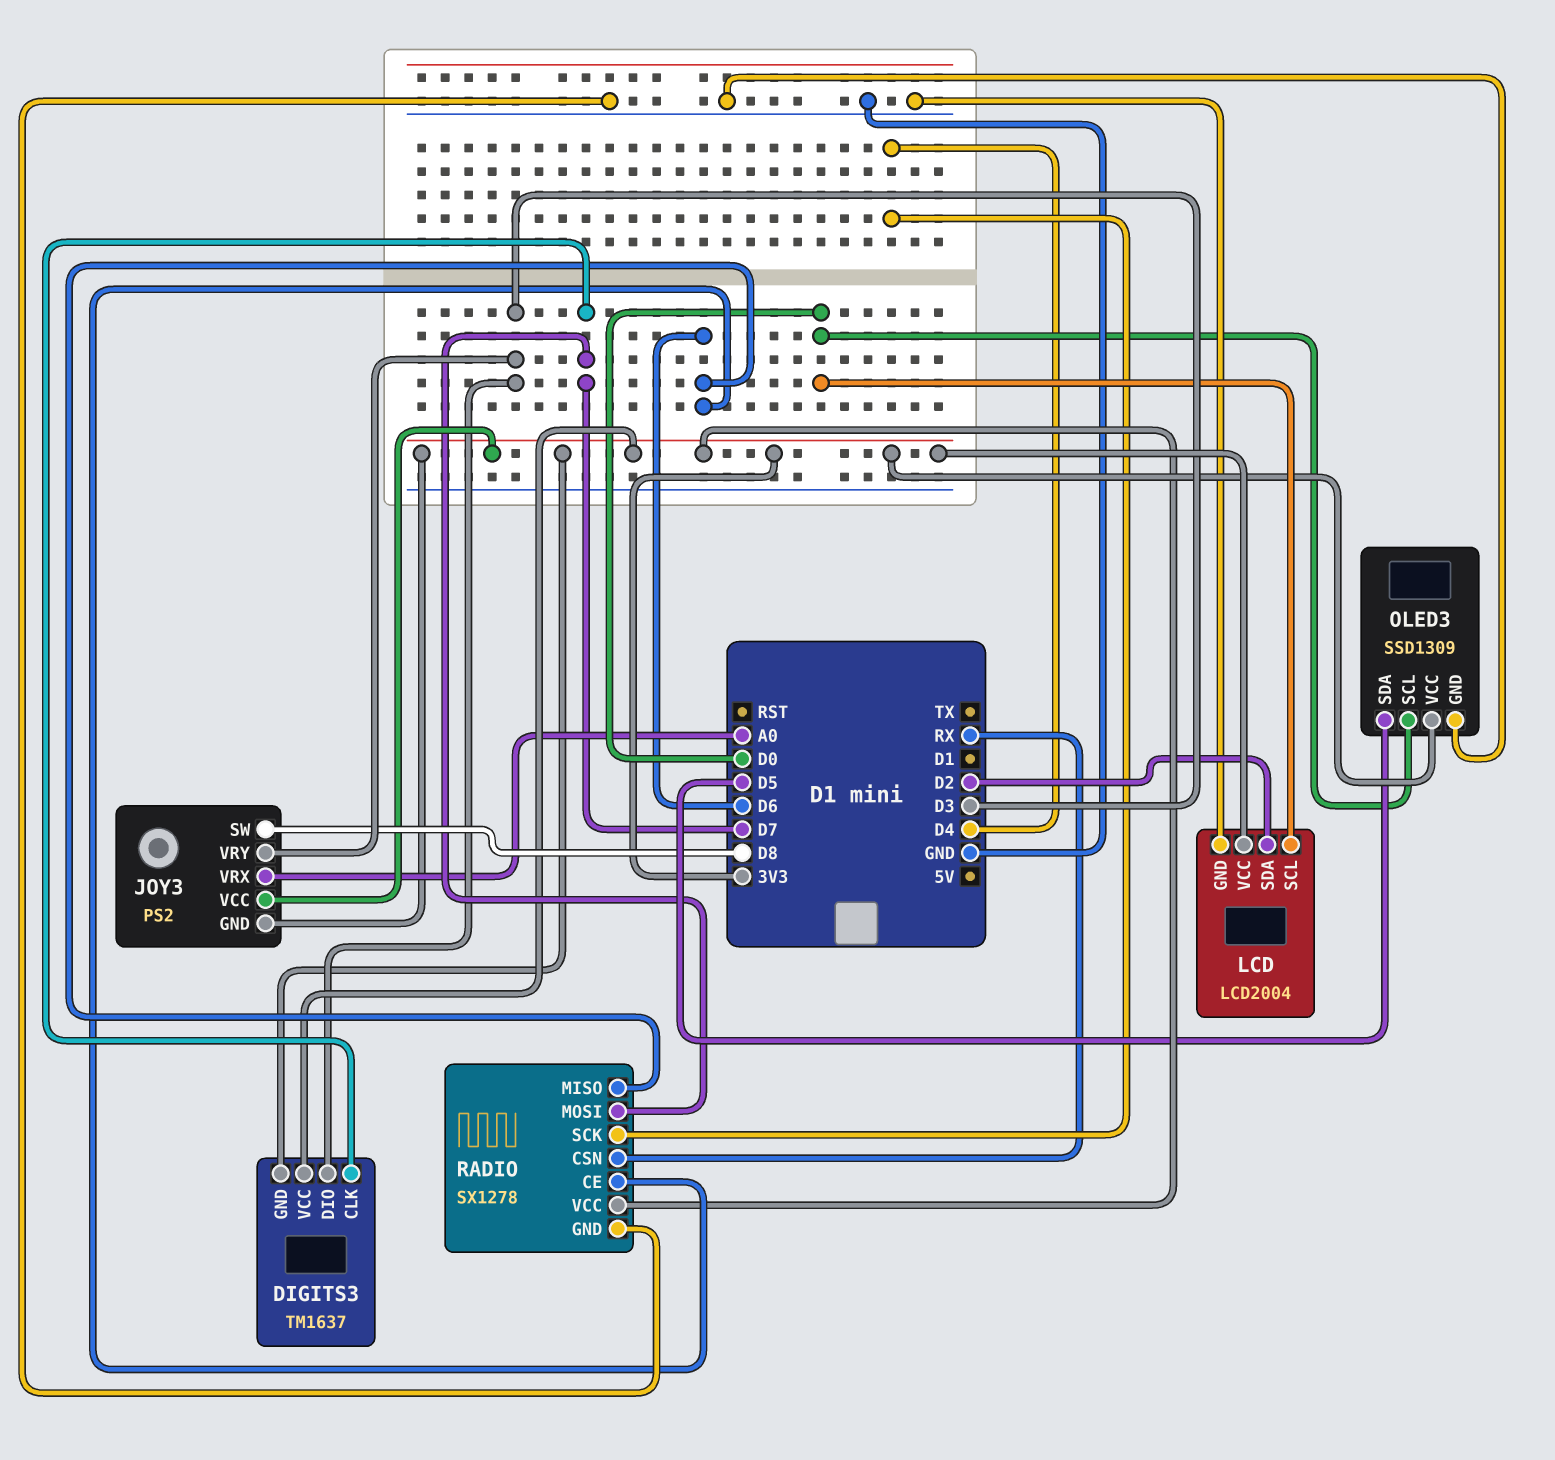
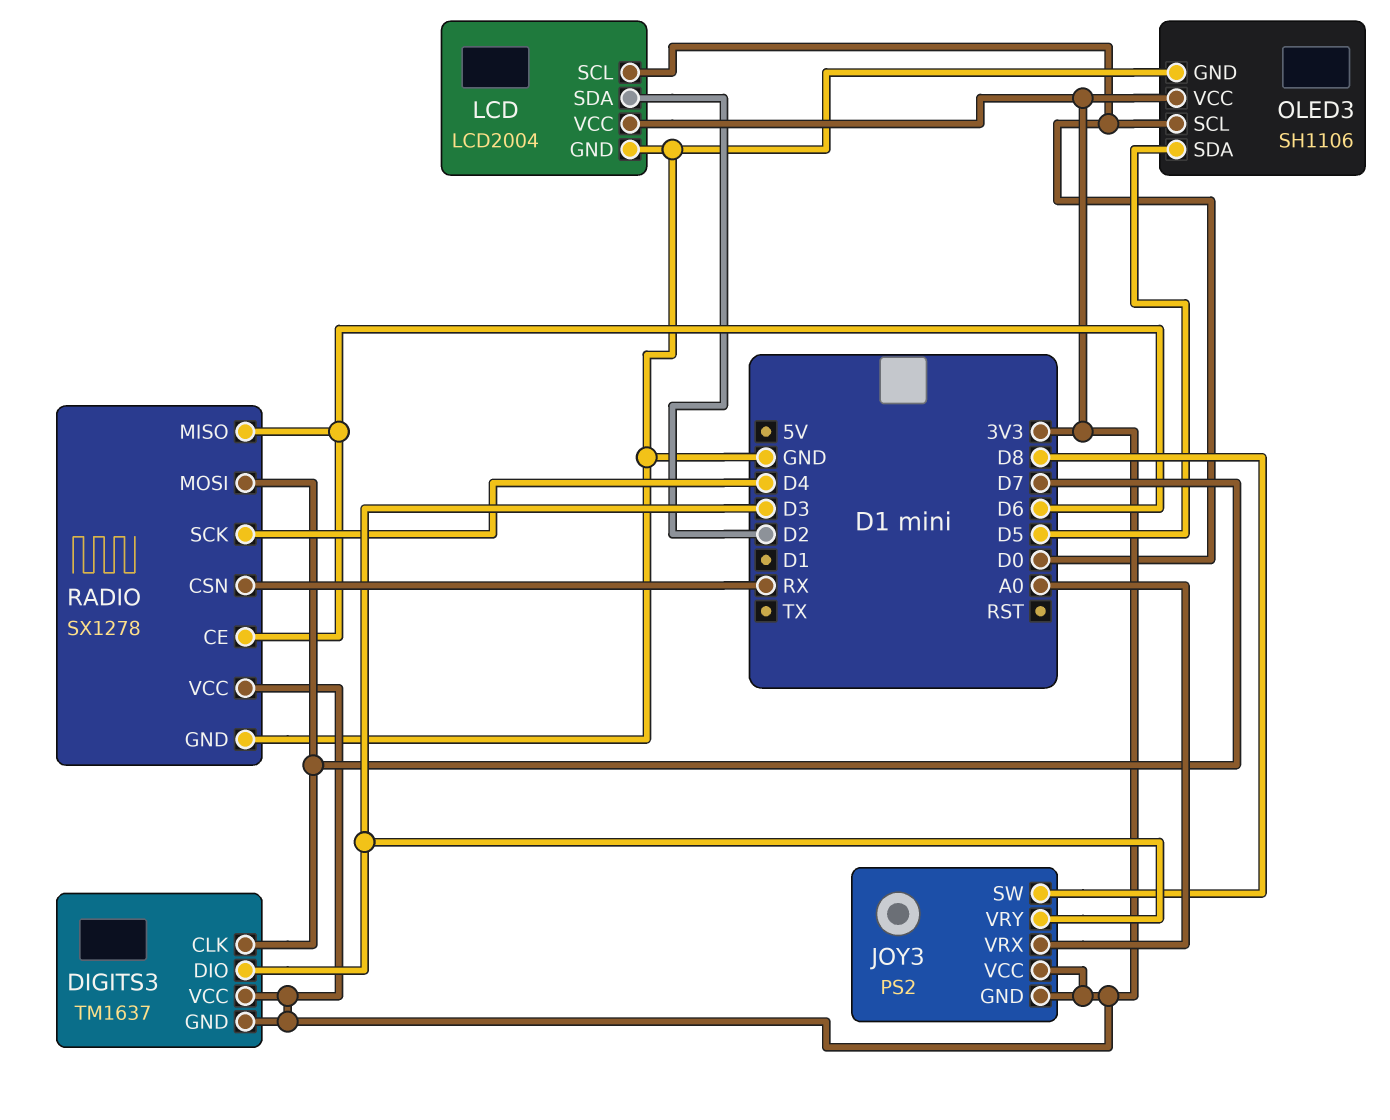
OLED3: SSD1309 -> SH1106

